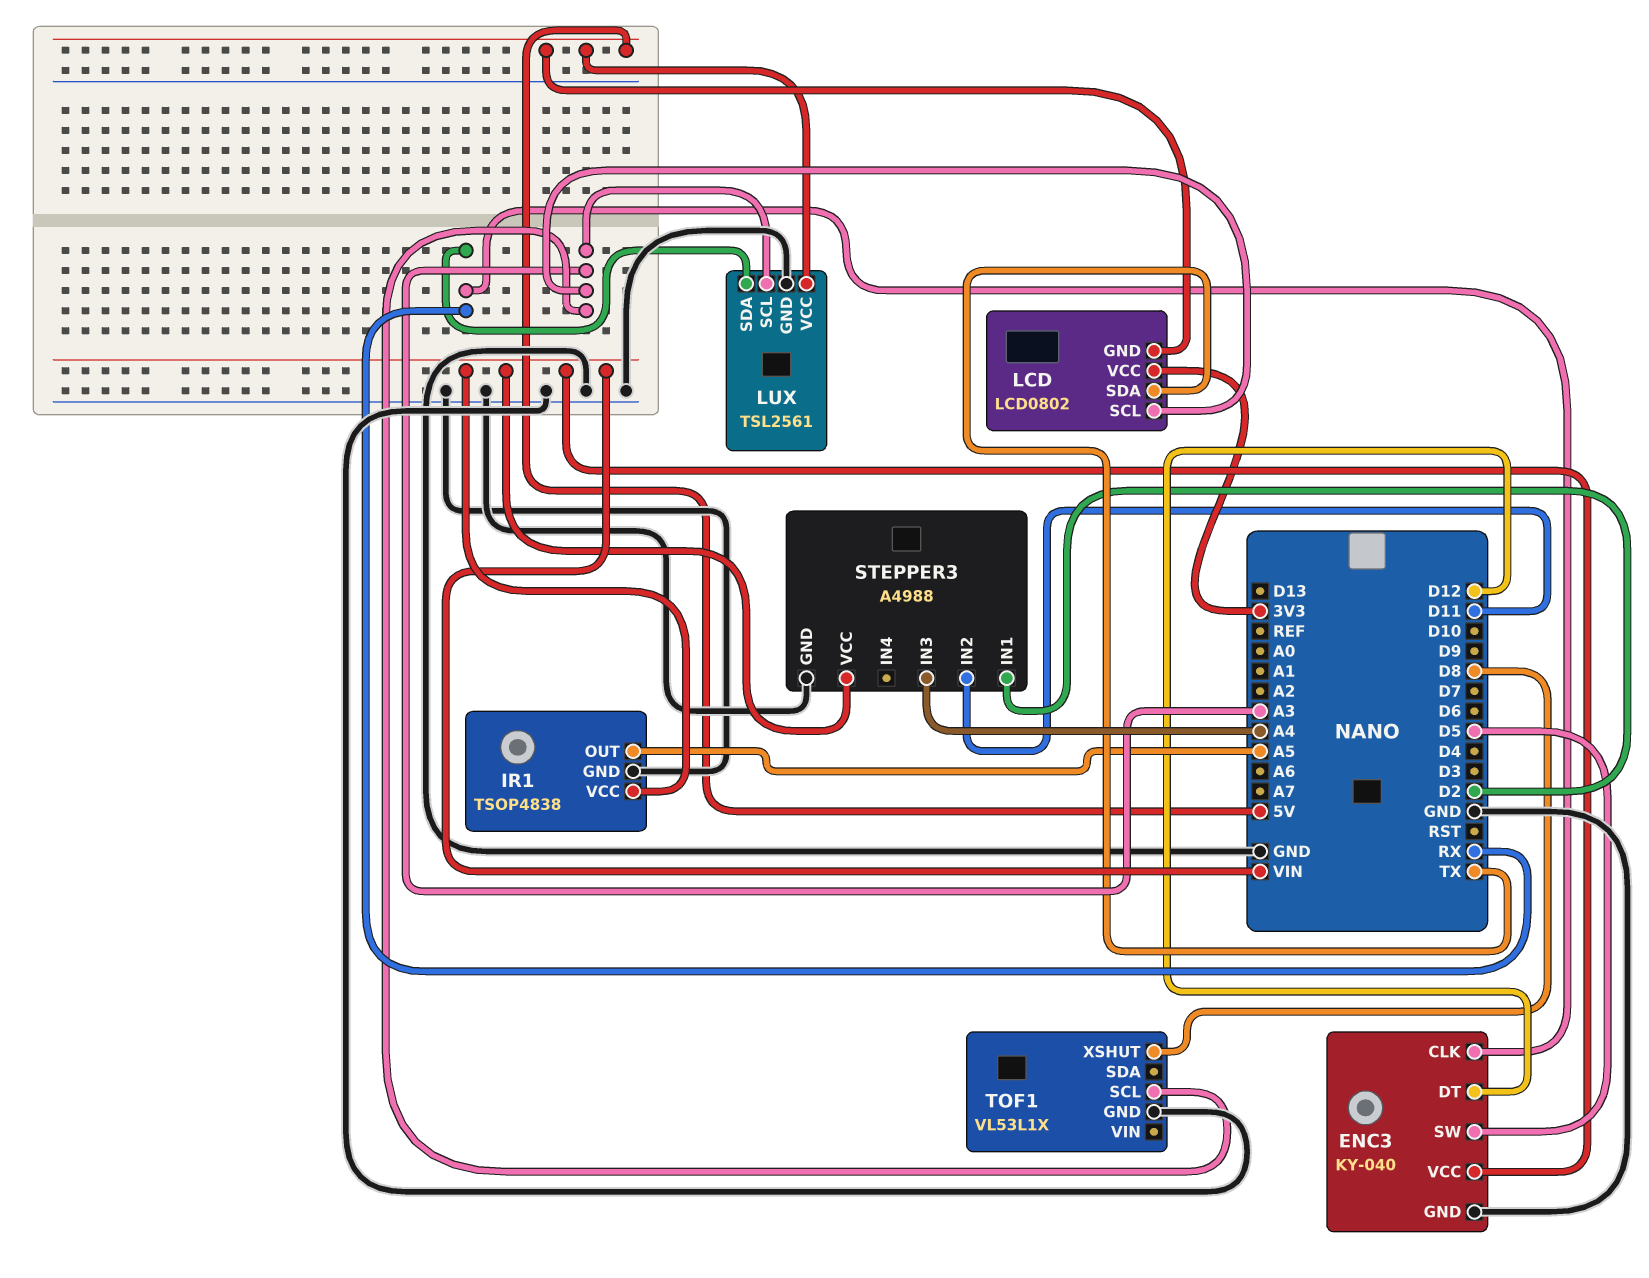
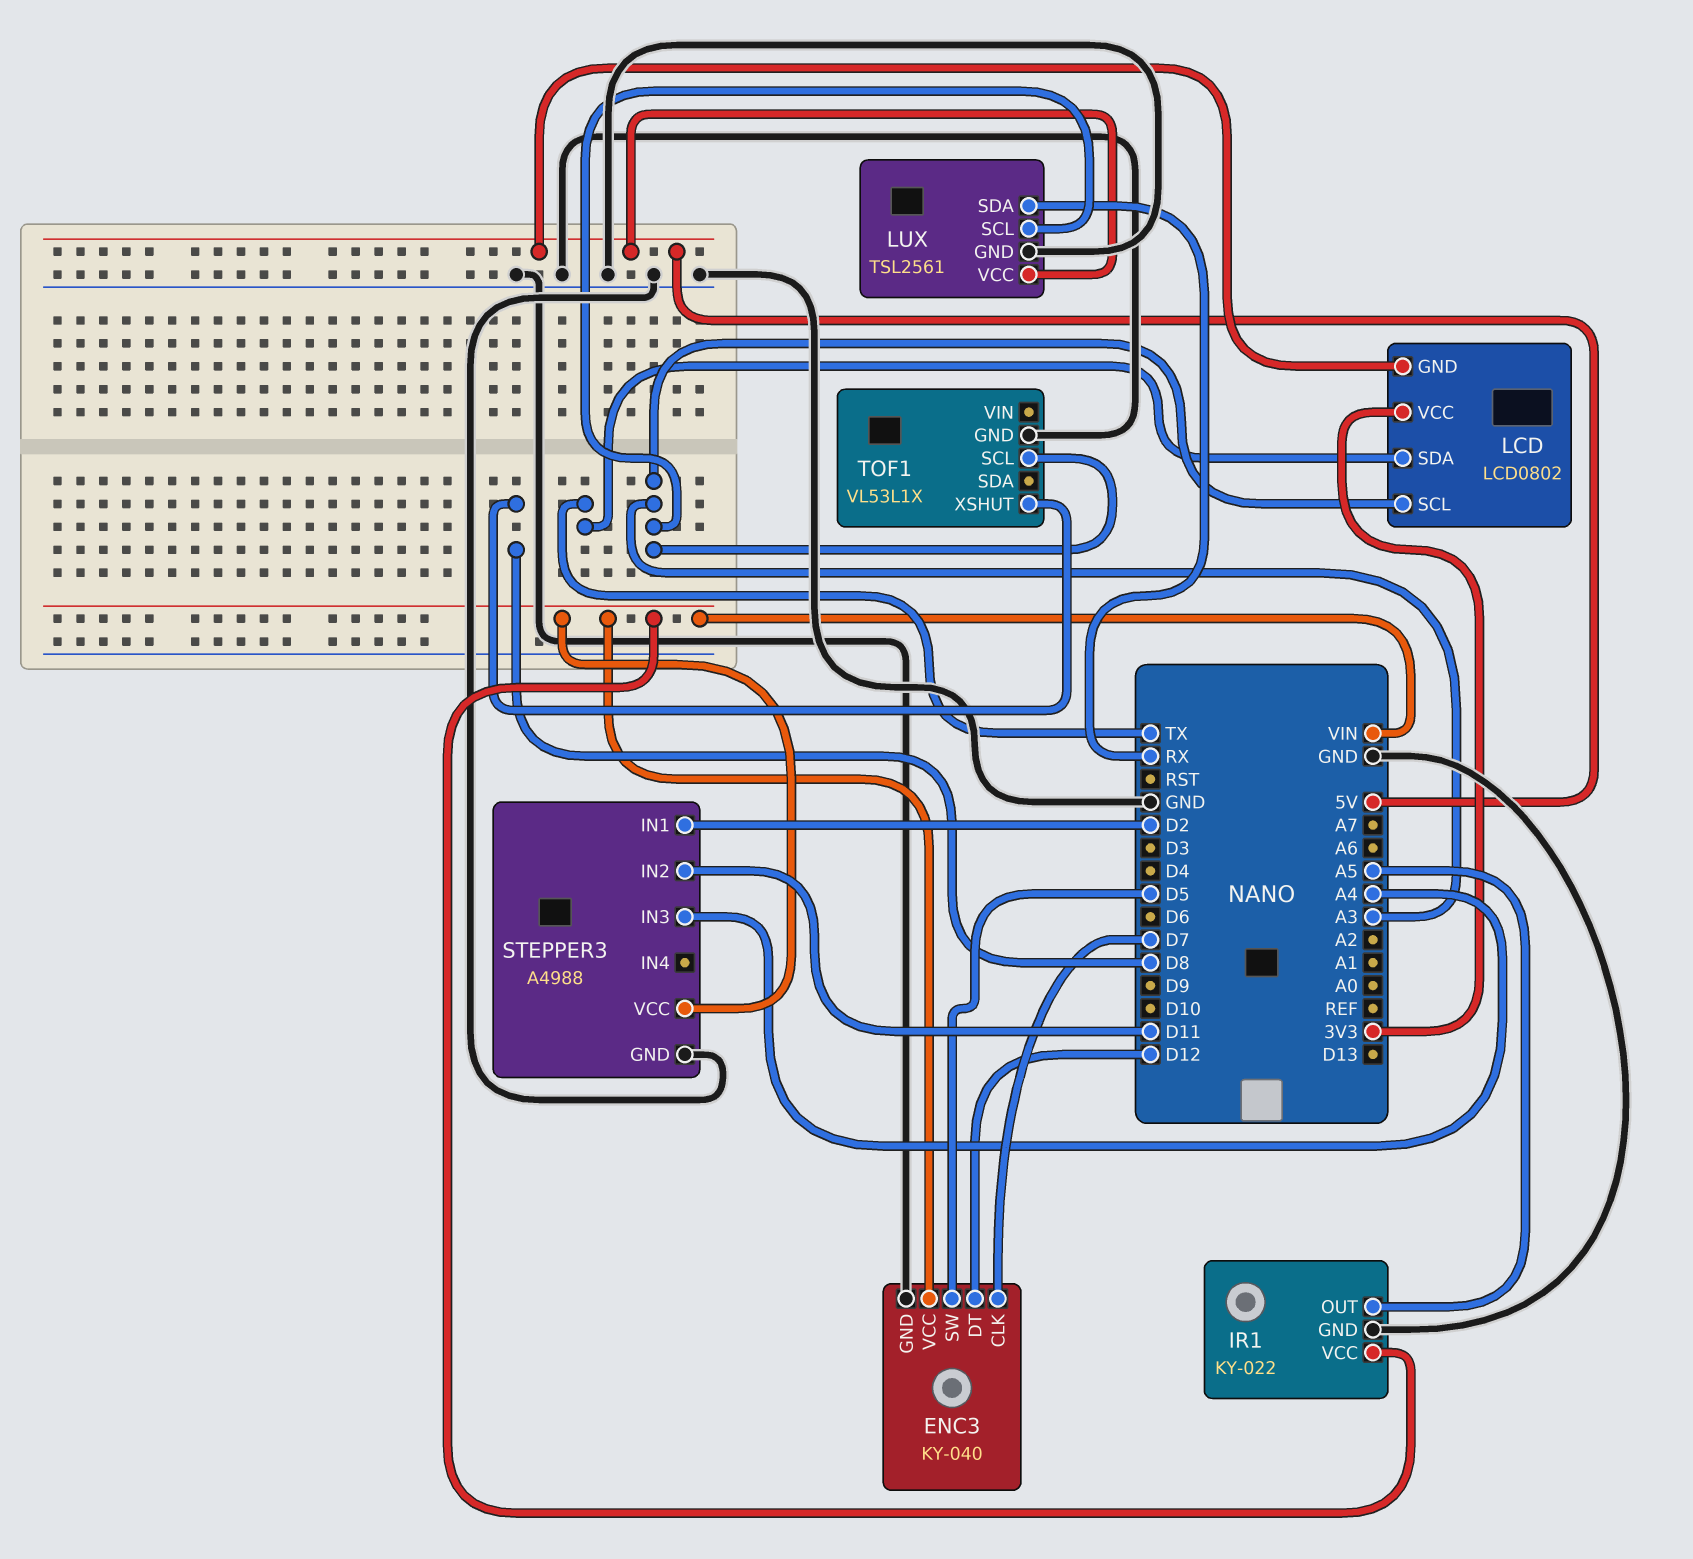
ENC3 pin CLK: RX -> D7
IR1: TSOP4838 -> KY-022

